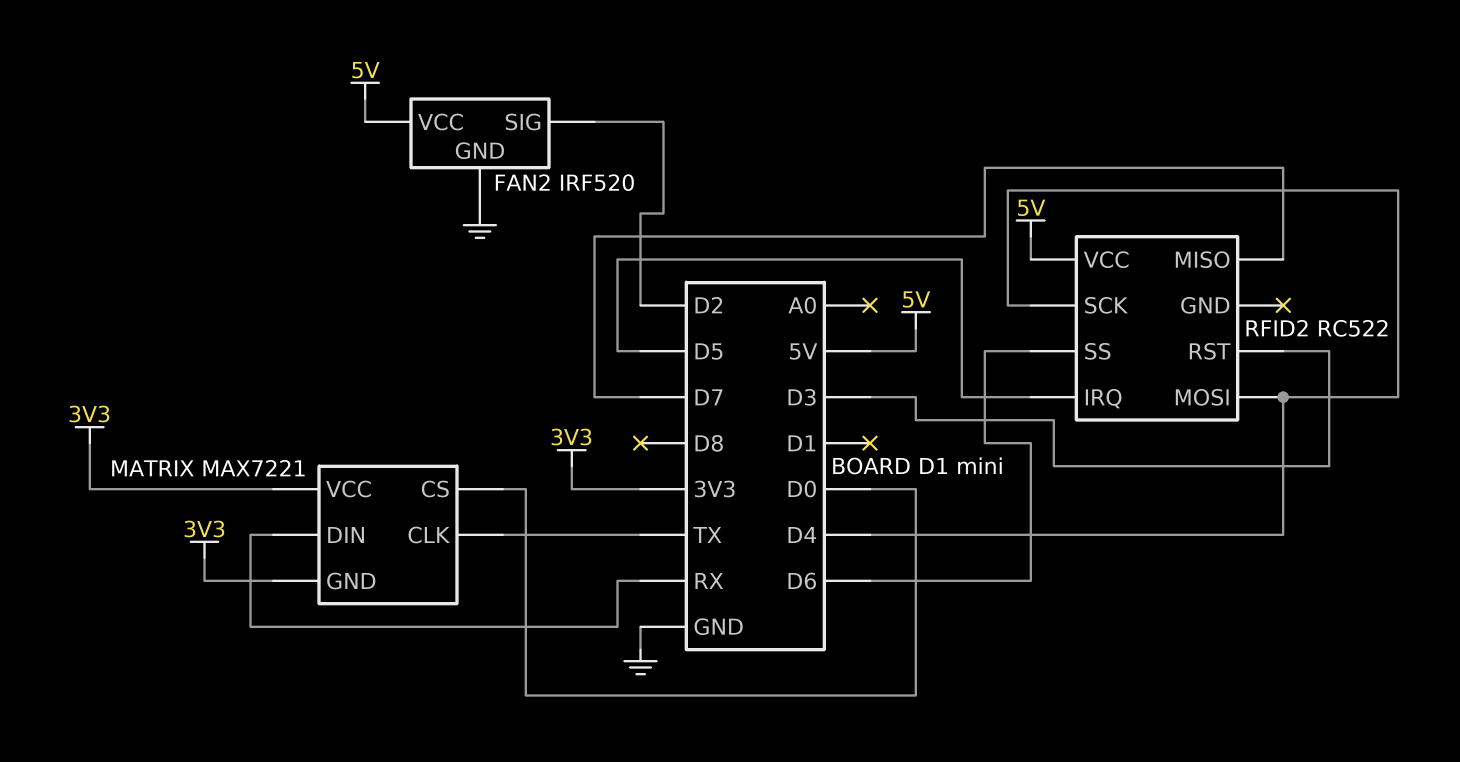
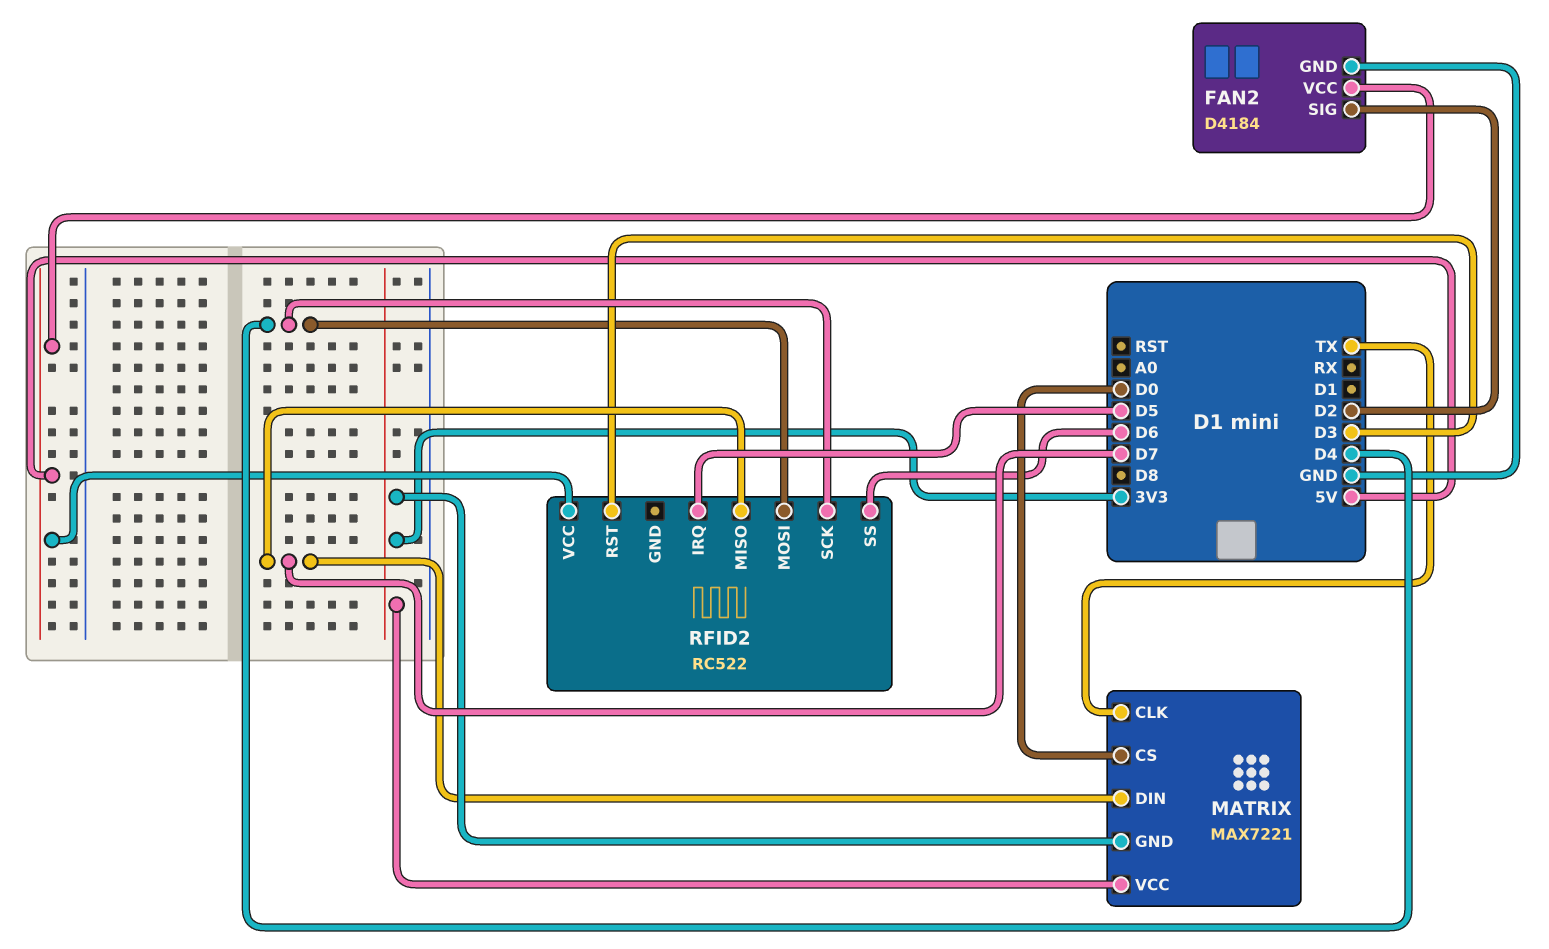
FAN2: IRF520 -> D4184
MATRIX pin DIN: RX -> D7

